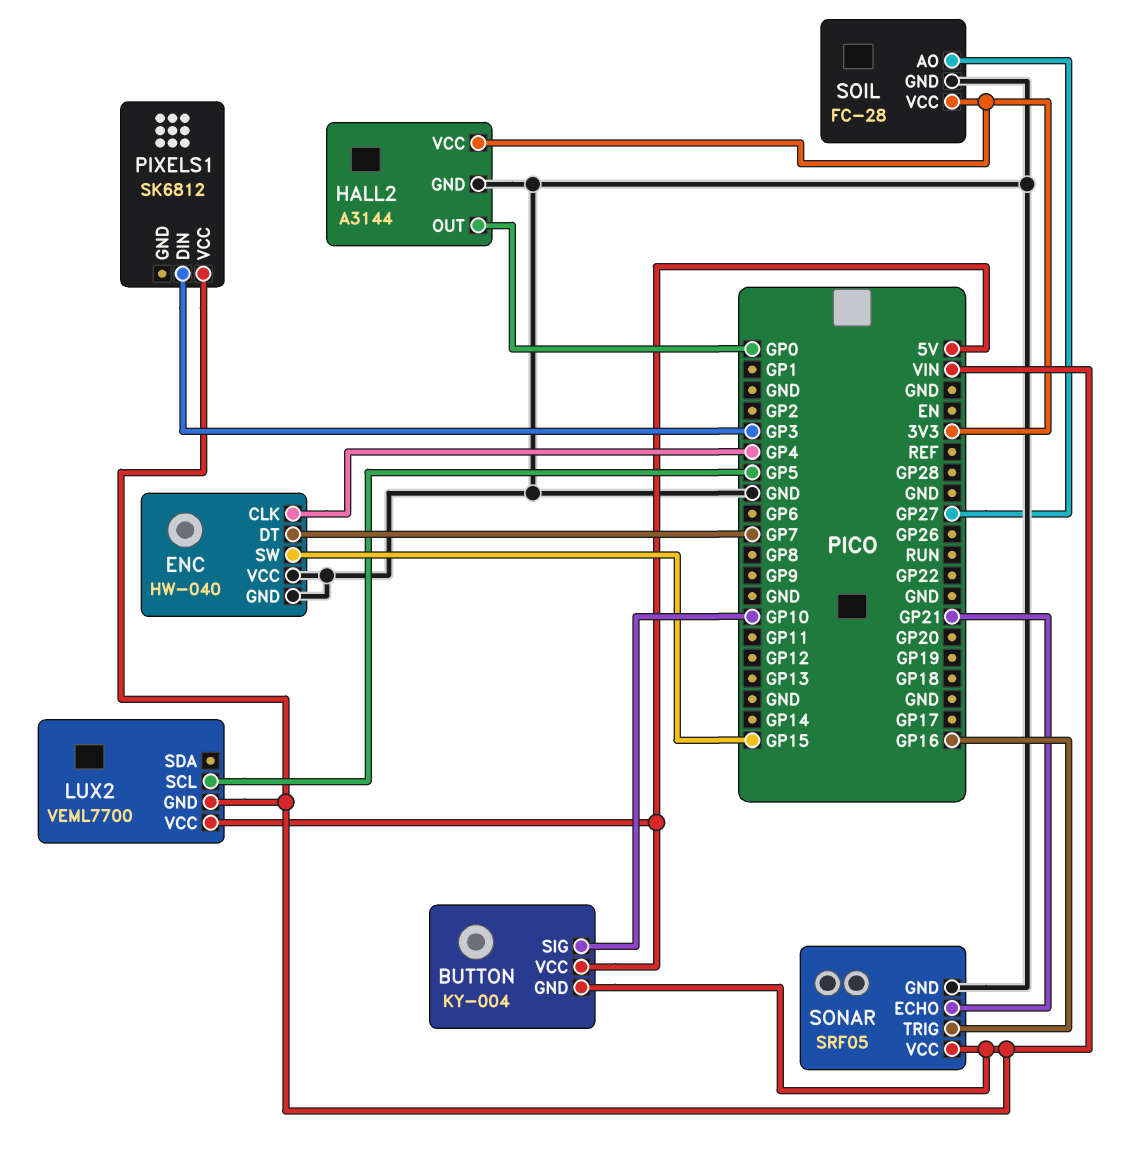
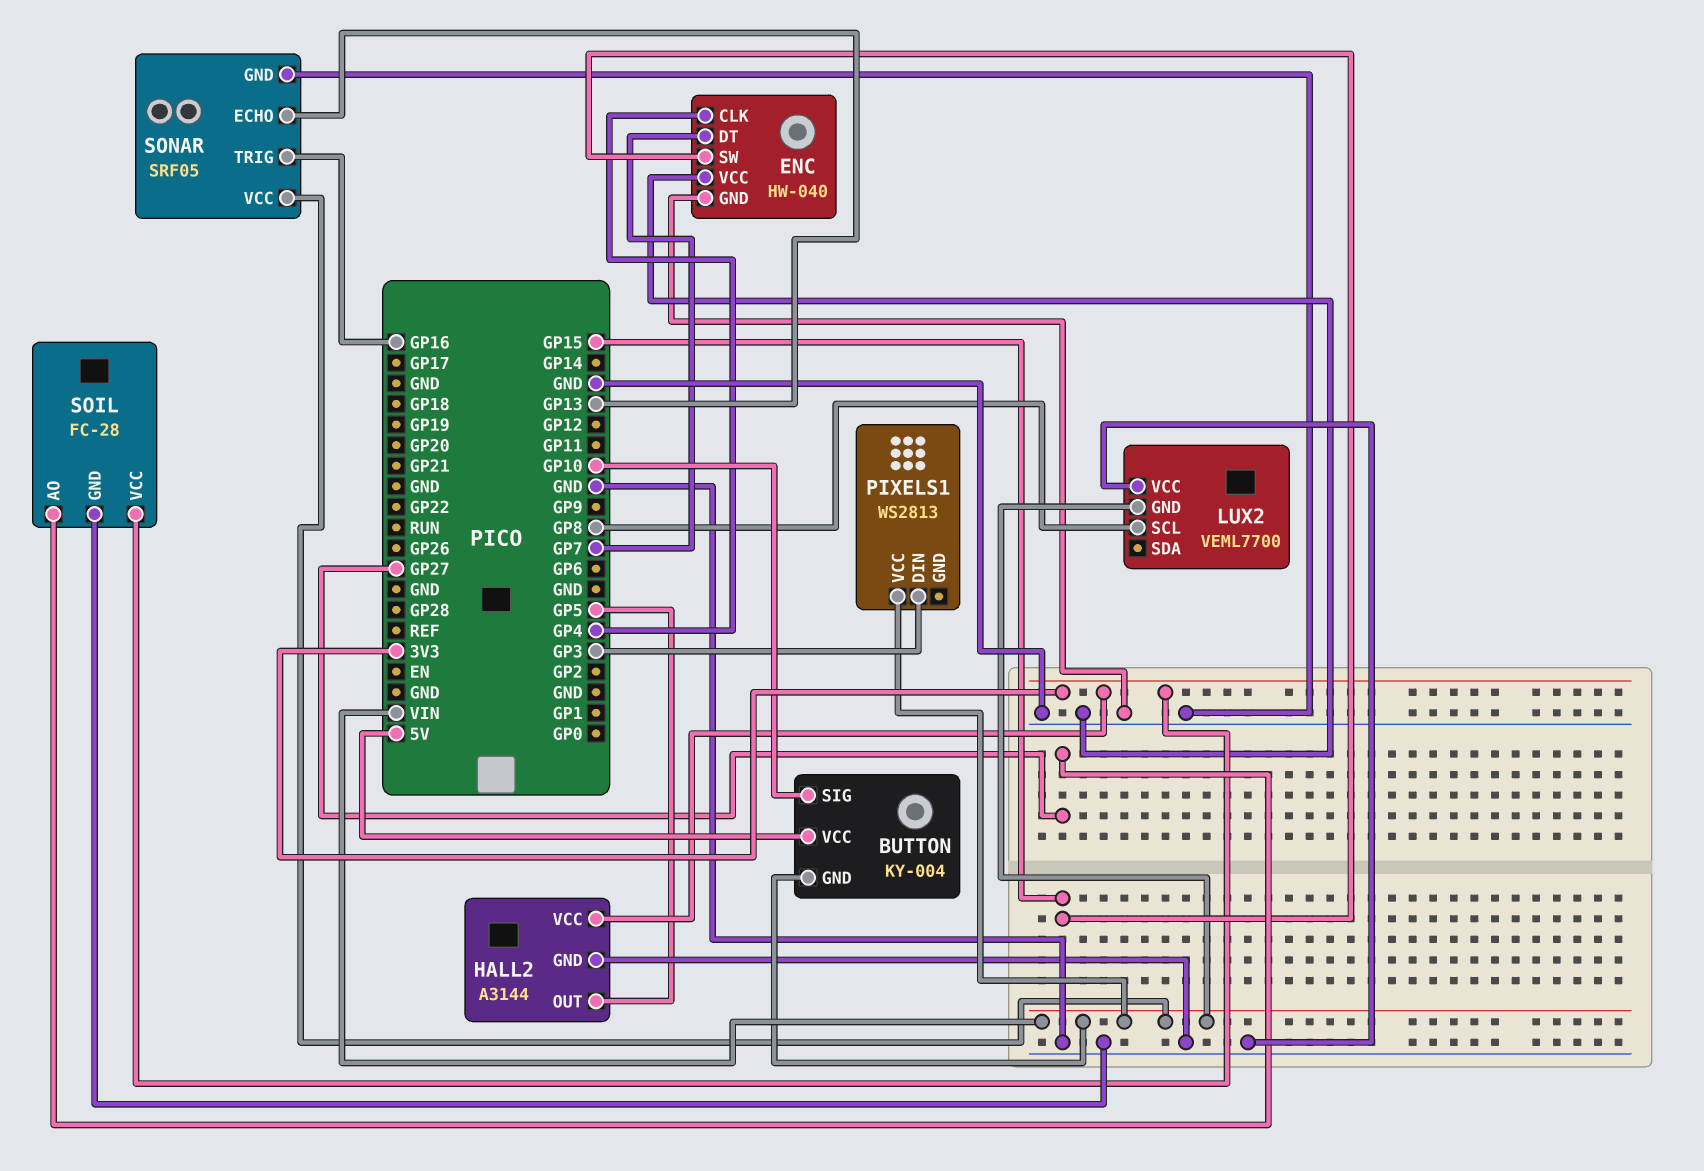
HALL2 pin OUT: GP0 -> GP5
LUX2 pin SCL: GP5 -> GP8
LUX2 pin VCC: 5V -> GND
PIXELS1: SK6812 -> WS2813
SONAR pin ECHO: GP21 -> GP13

